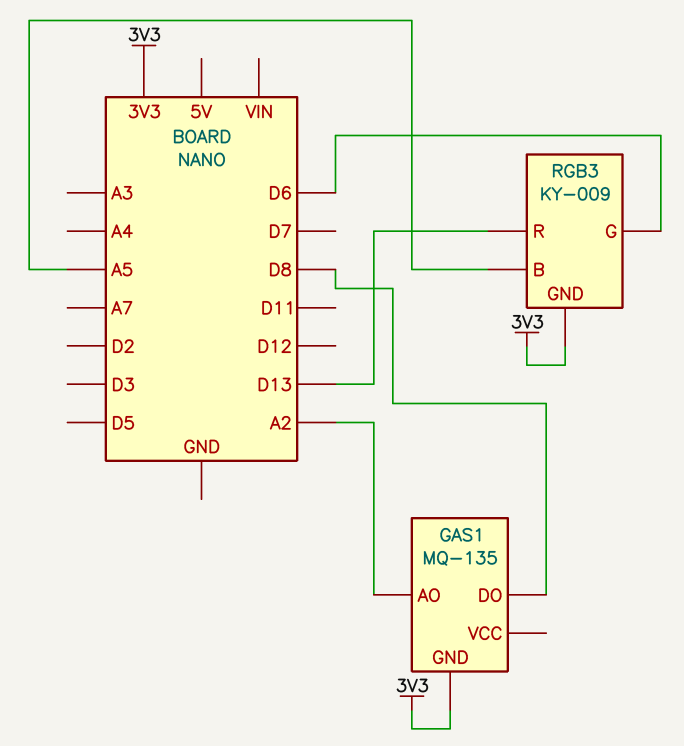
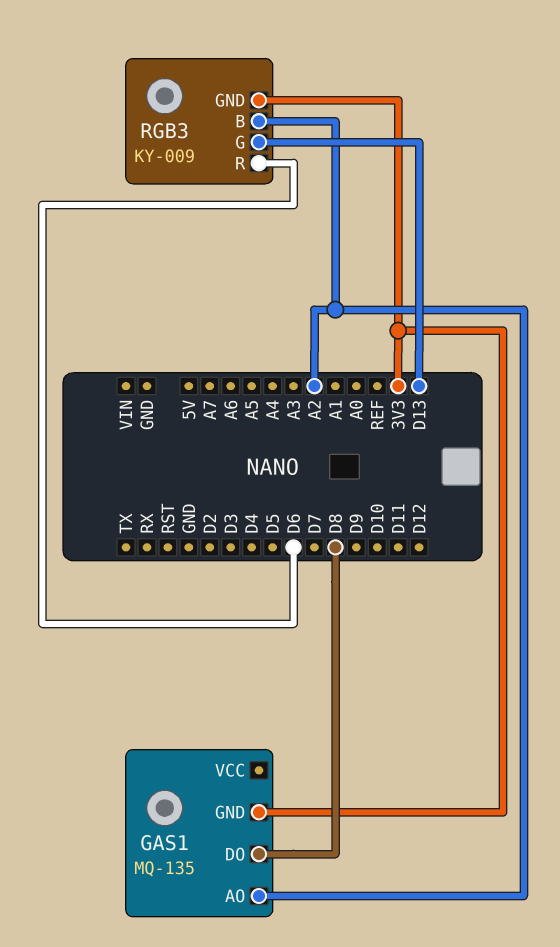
RGB3 pin B: A5 -> A2
RGB3 pin G: D6 -> D13
RGB3 pin R: D13 -> D6

